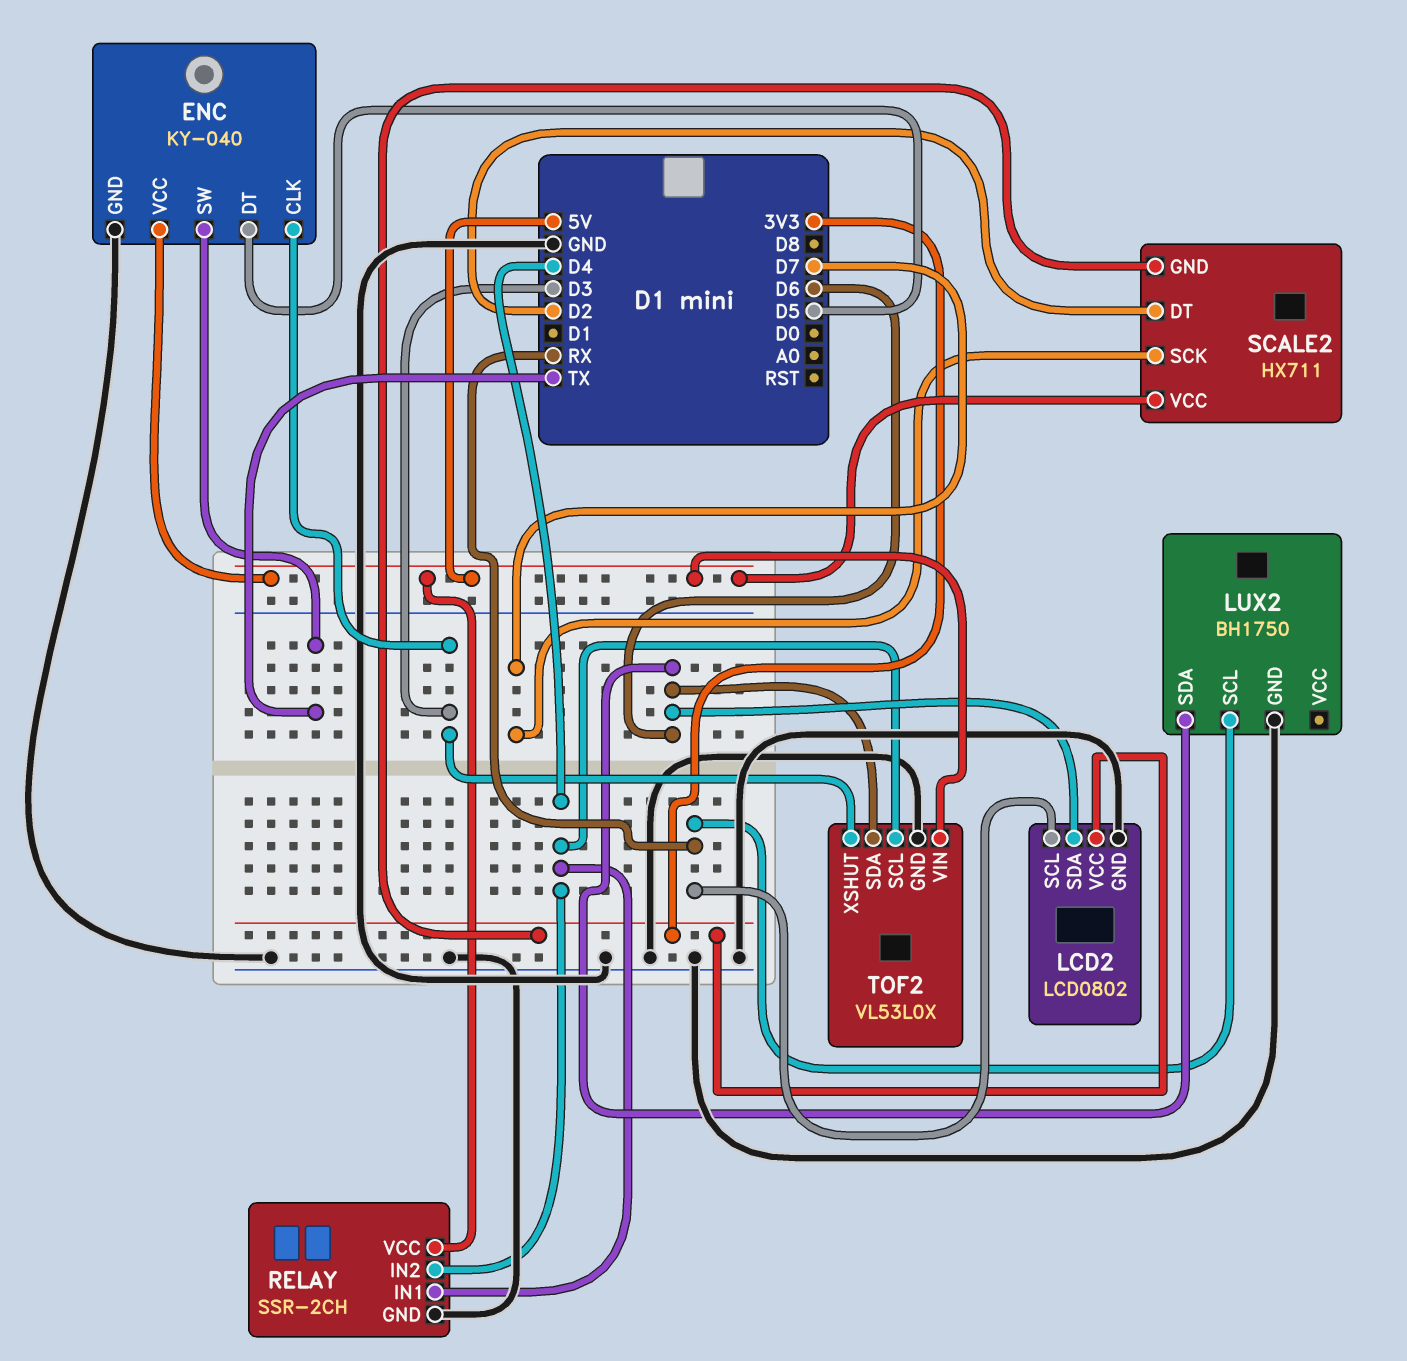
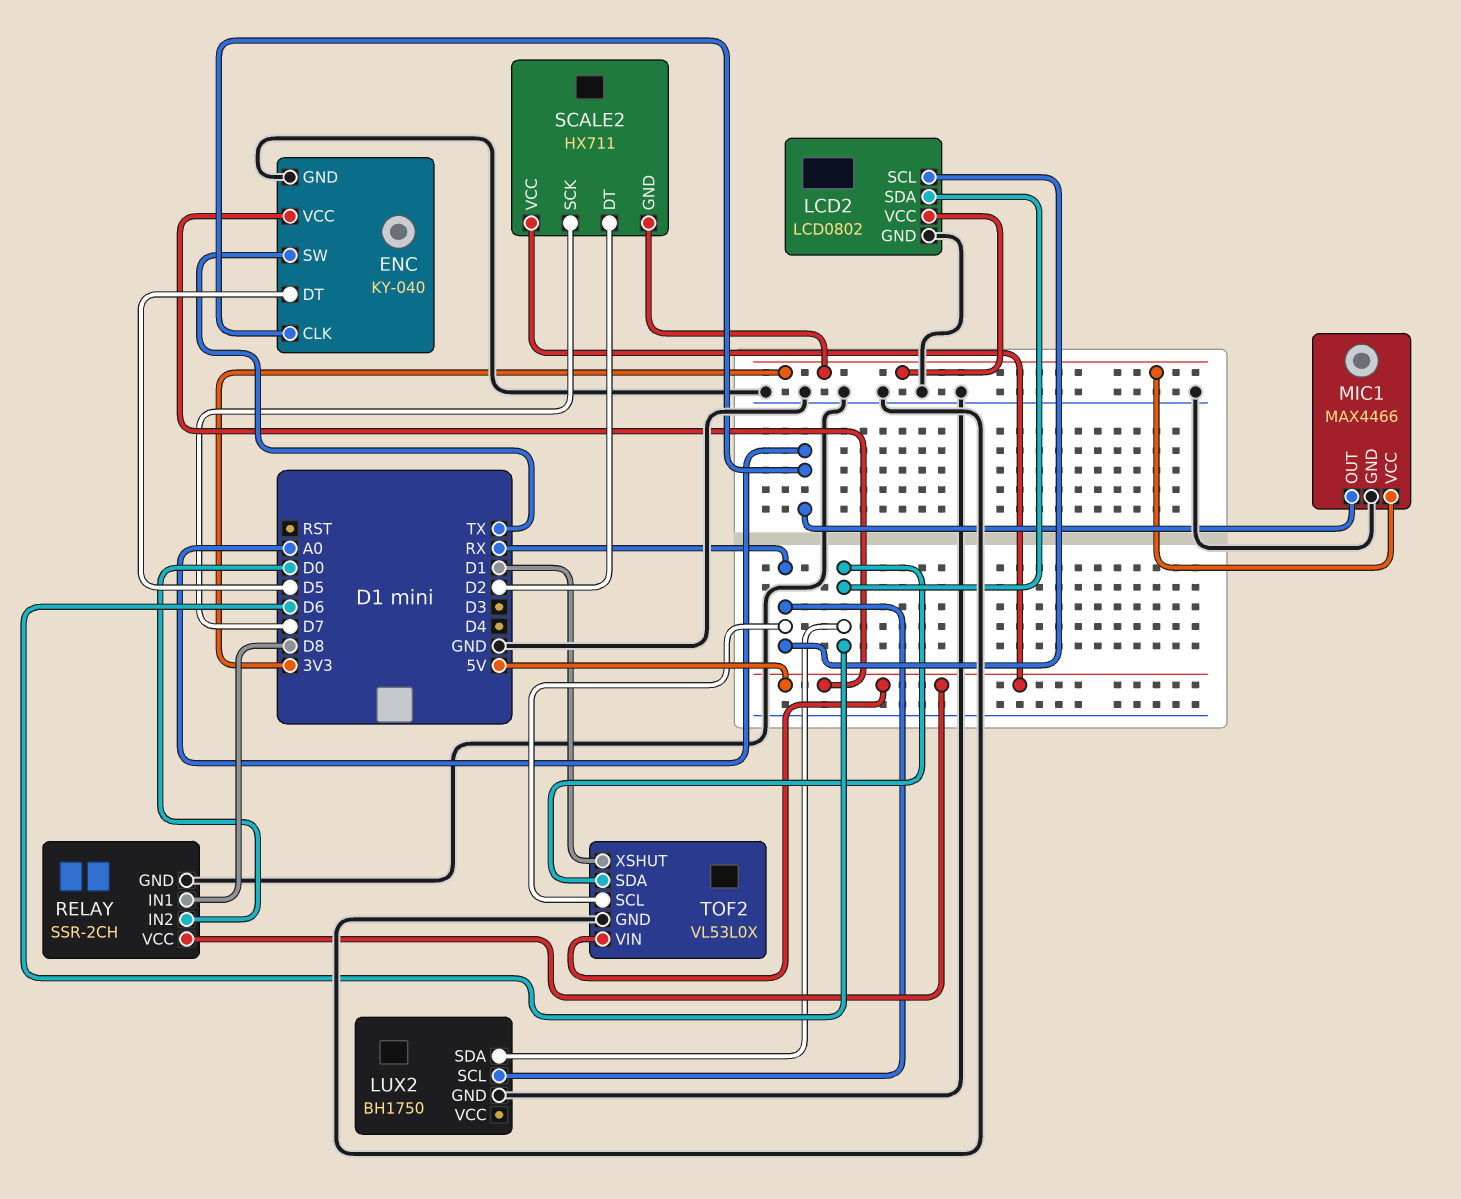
ENC pin CLK: D3 -> A0
MIC1: none -> MAX4466
MIC1 pin GND: none -> GND
MIC1 pin OUT: none -> A0
MIC1 pin VCC: none -> 3V3
RELAY pin IN1: D4 -> D8
RELAY pin IN2: D4 -> D0
TOF2 pin SCL: D4 -> RX
TOF2 pin XSHUT: D3 -> D1

